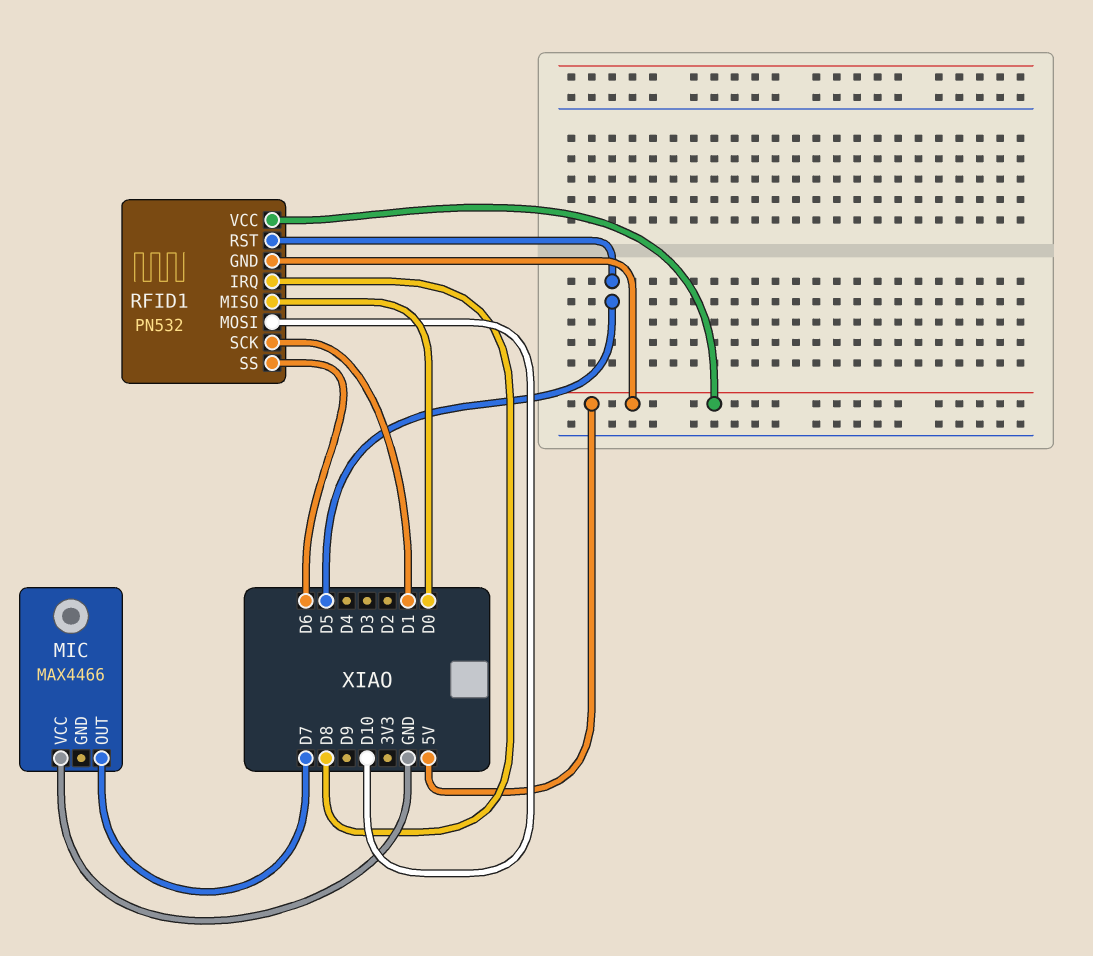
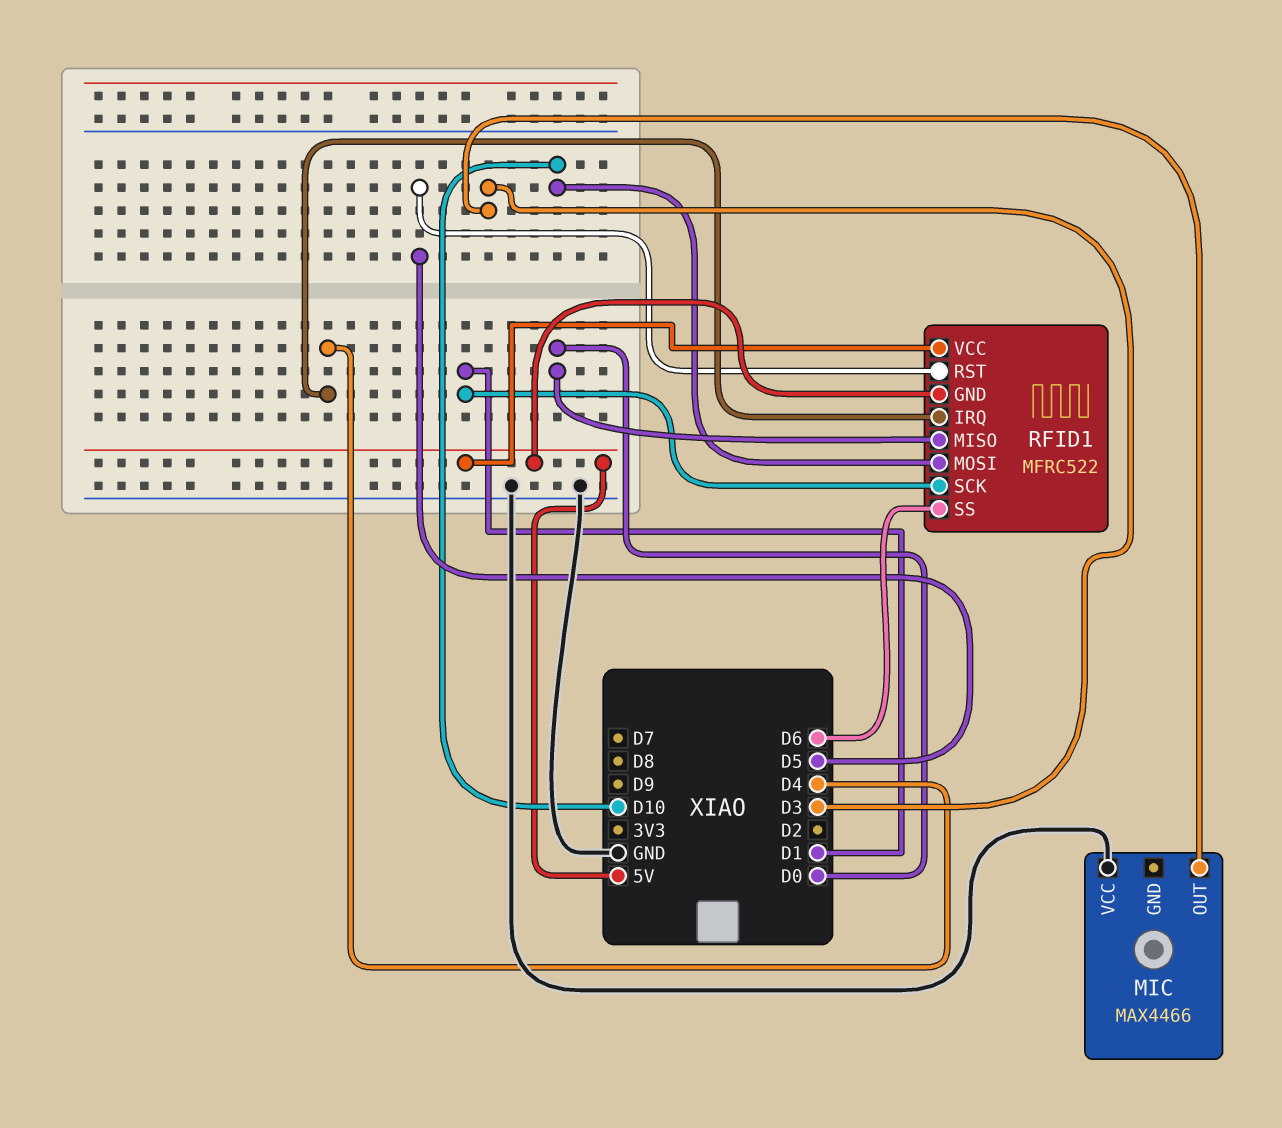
MIC pin OUT: D7 -> D3
RFID1: PN532 -> MFRC522
RFID1 pin IRQ: D8 -> D4

